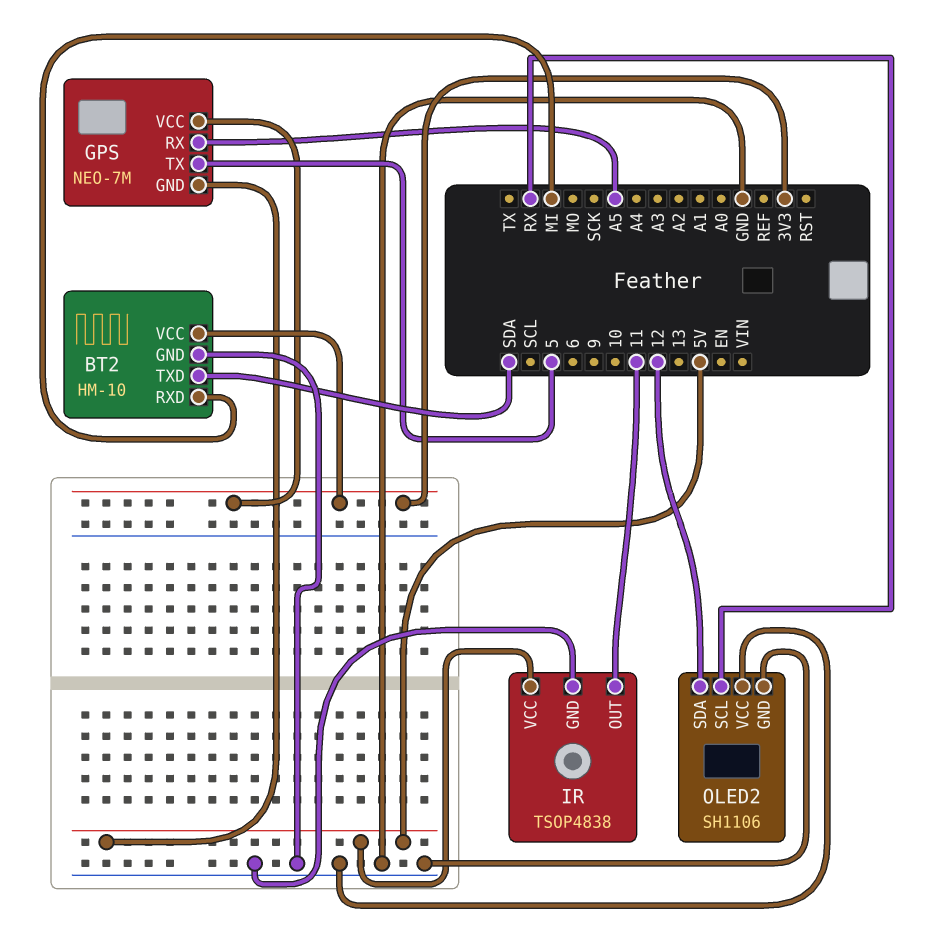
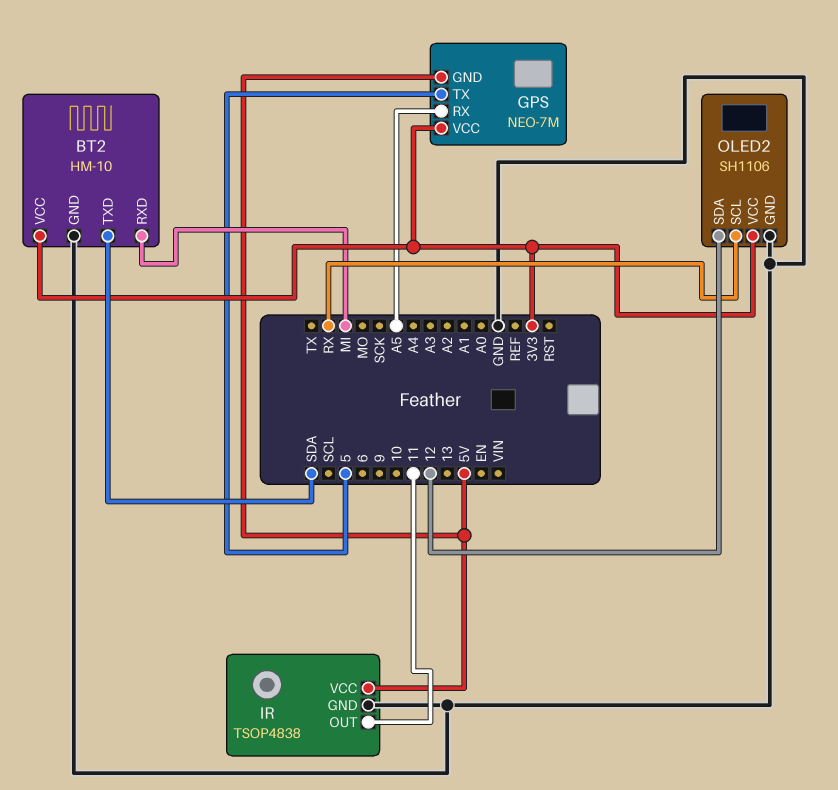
OLED2 pin VCC: GND -> 3V3

